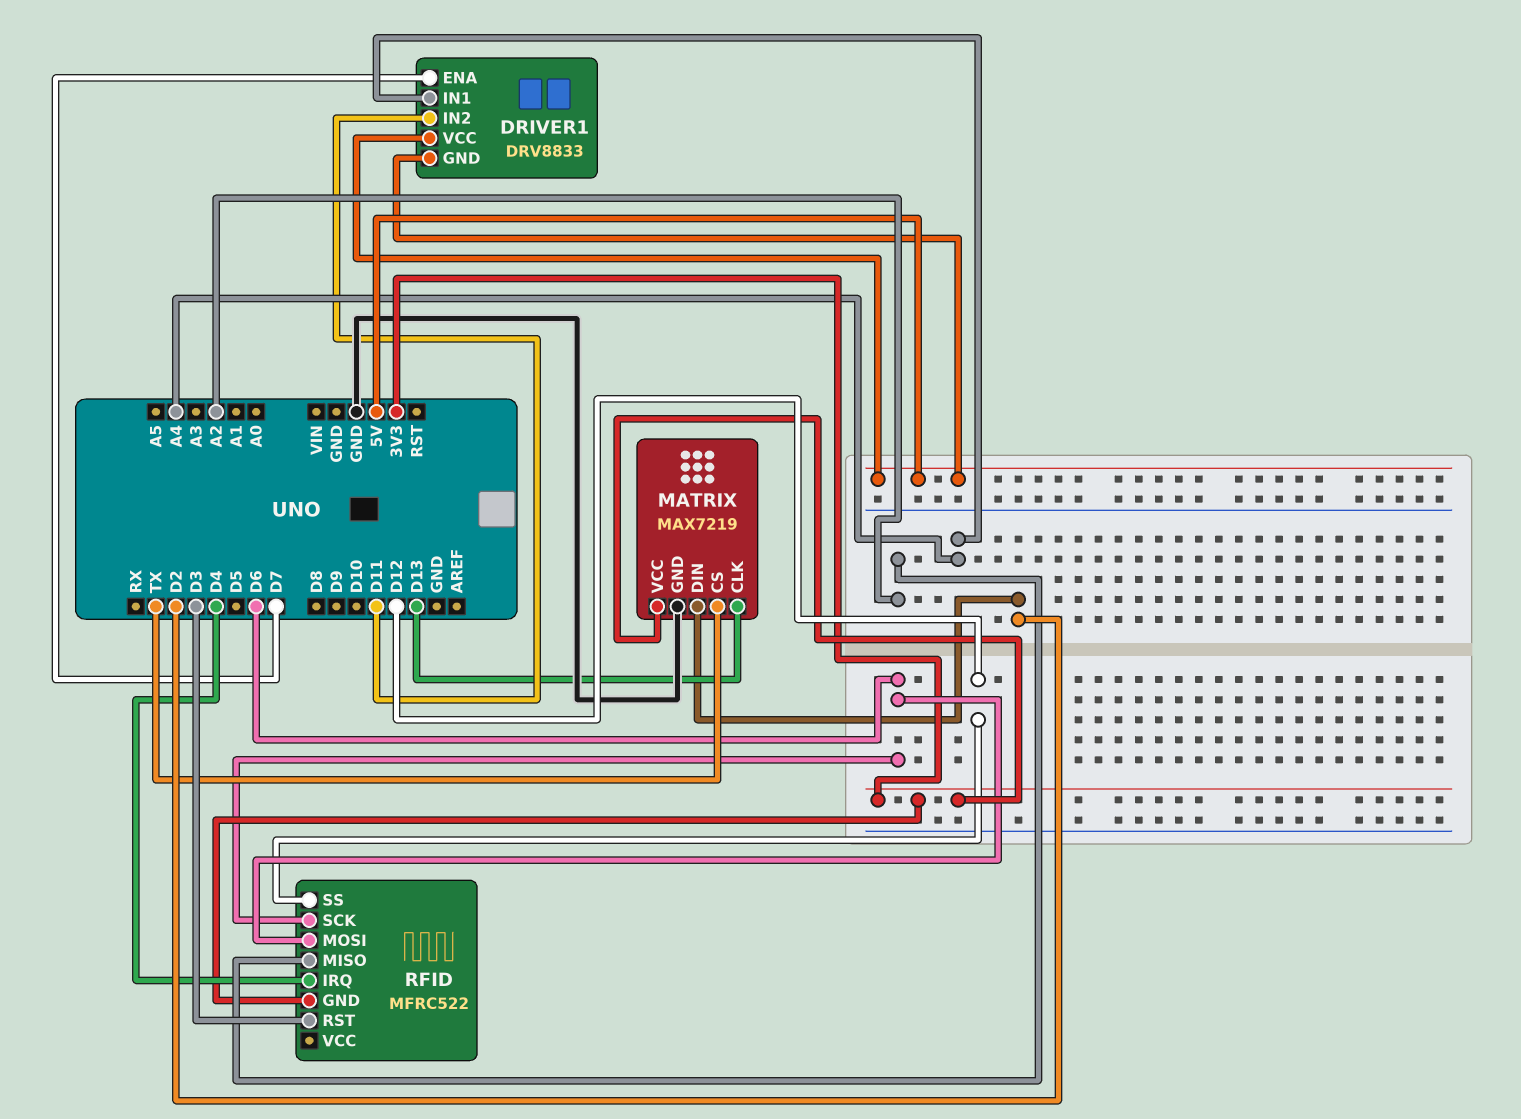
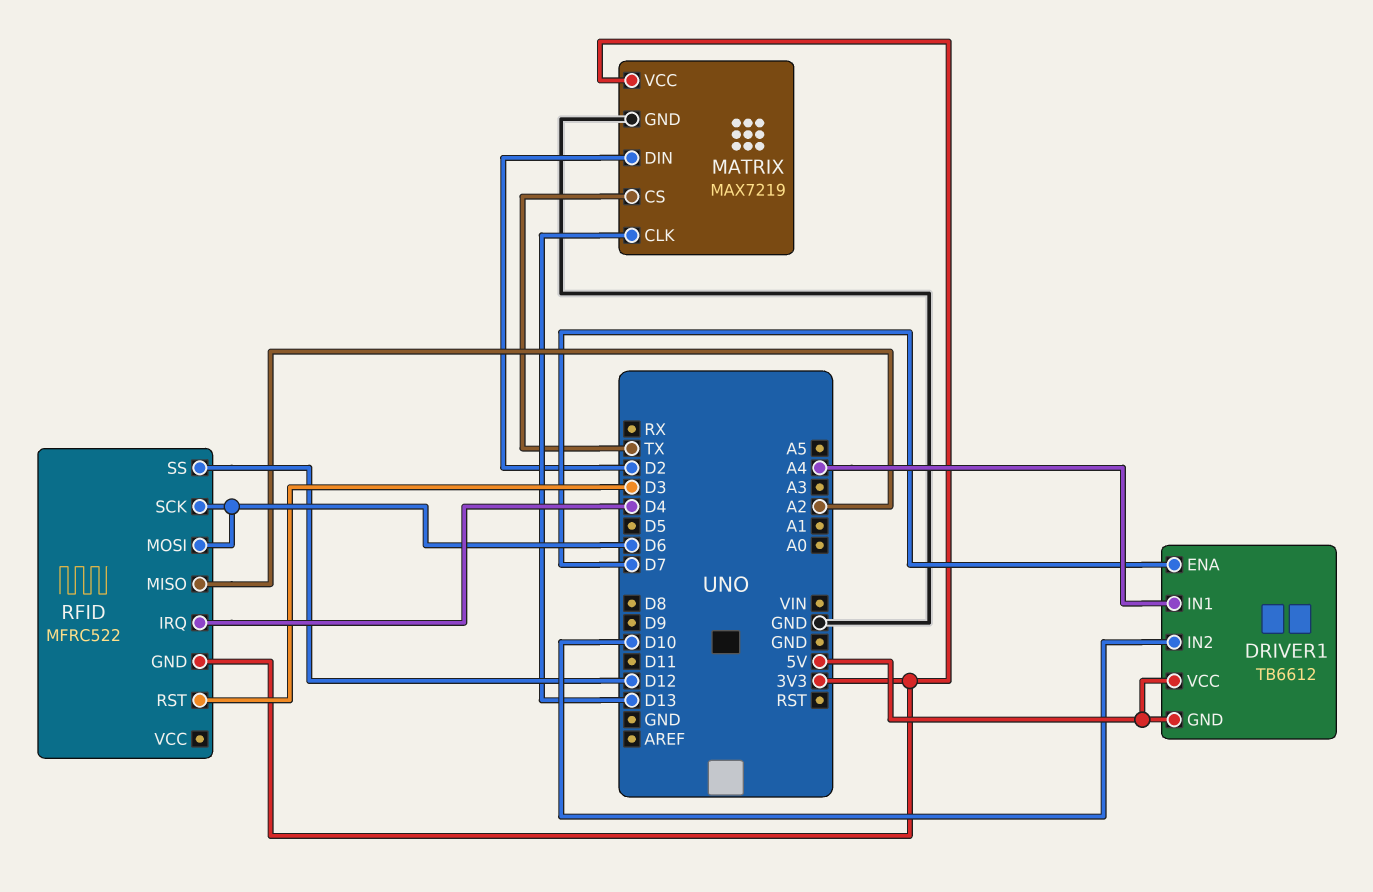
DRIVER1: DRV8833 -> TB6612
DRIVER1 pin IN2: D11 -> D10

